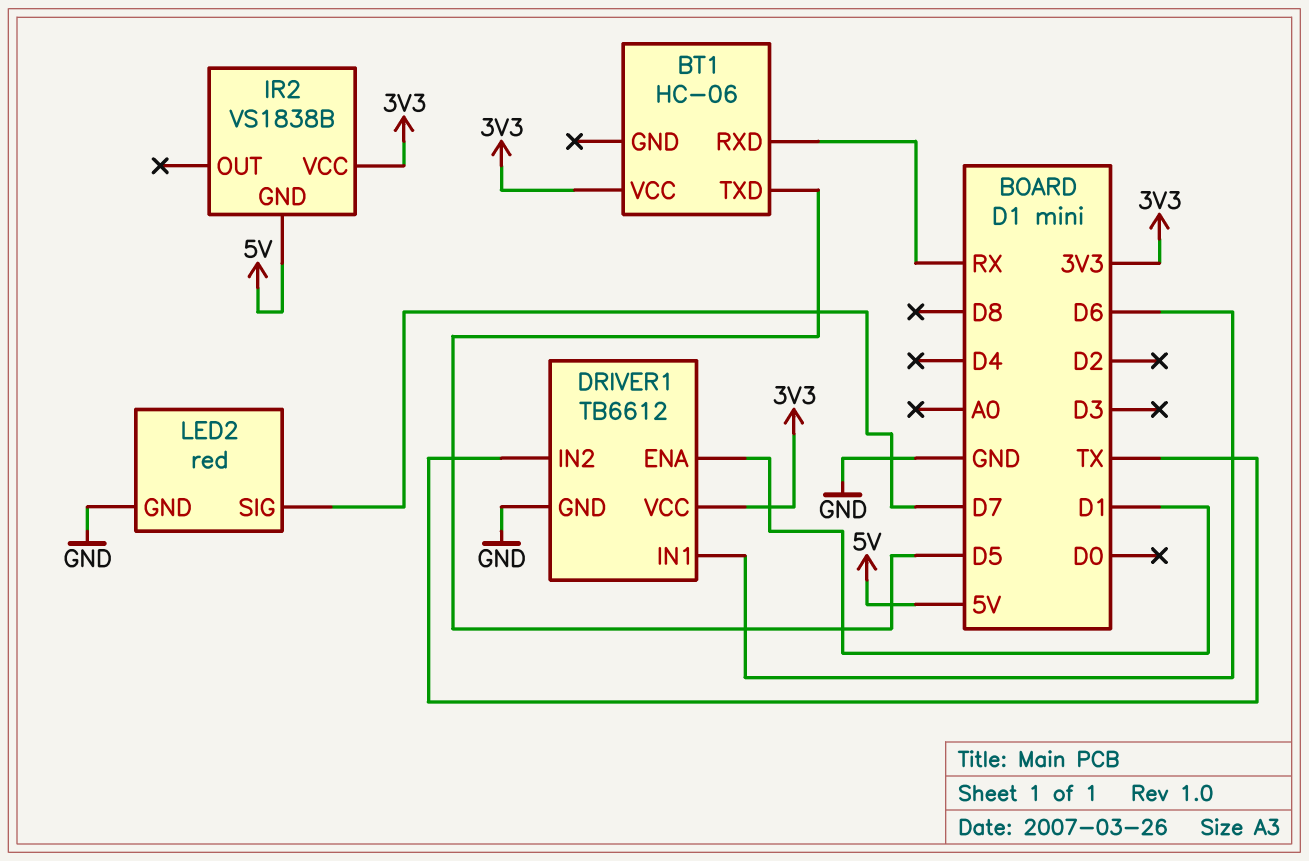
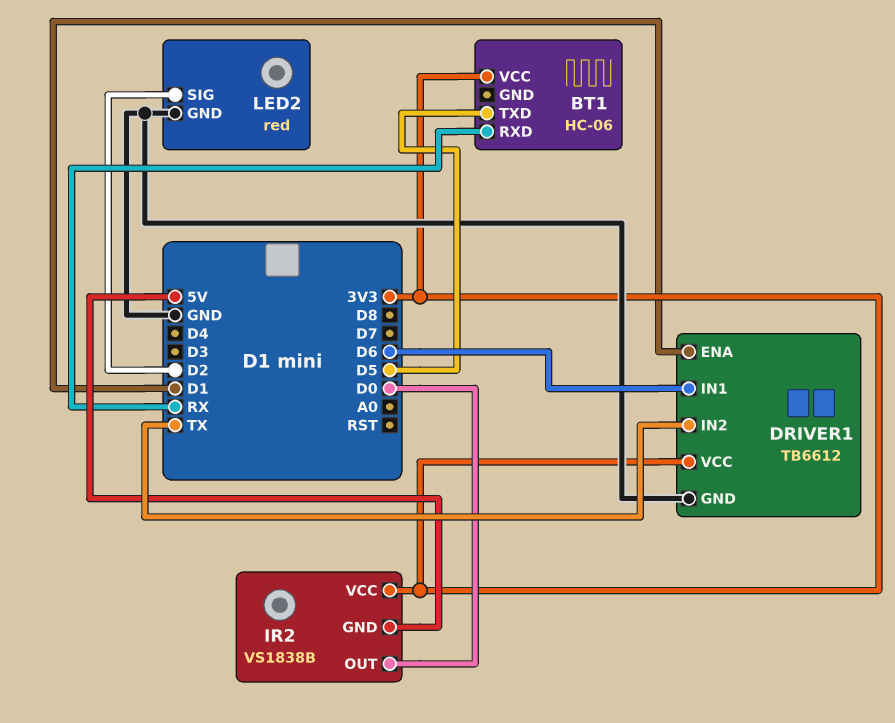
IR2 pin OUT: none -> D0
LED2 pin SIG: D7 -> D2

